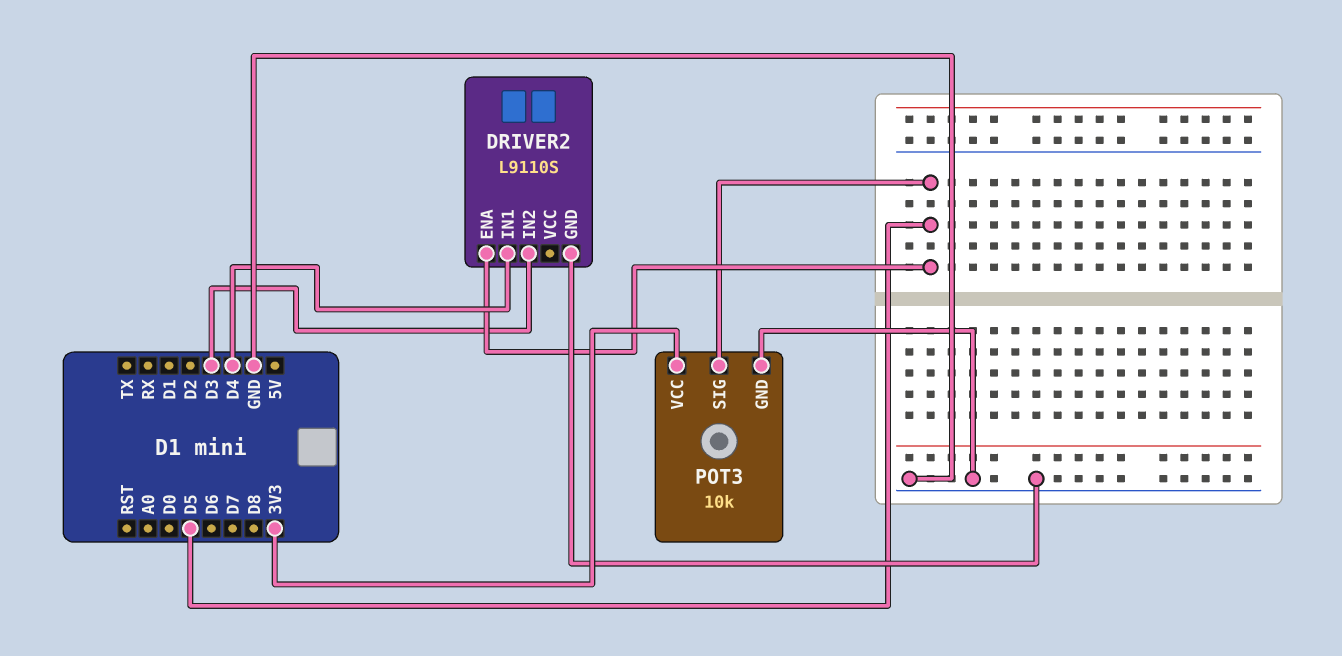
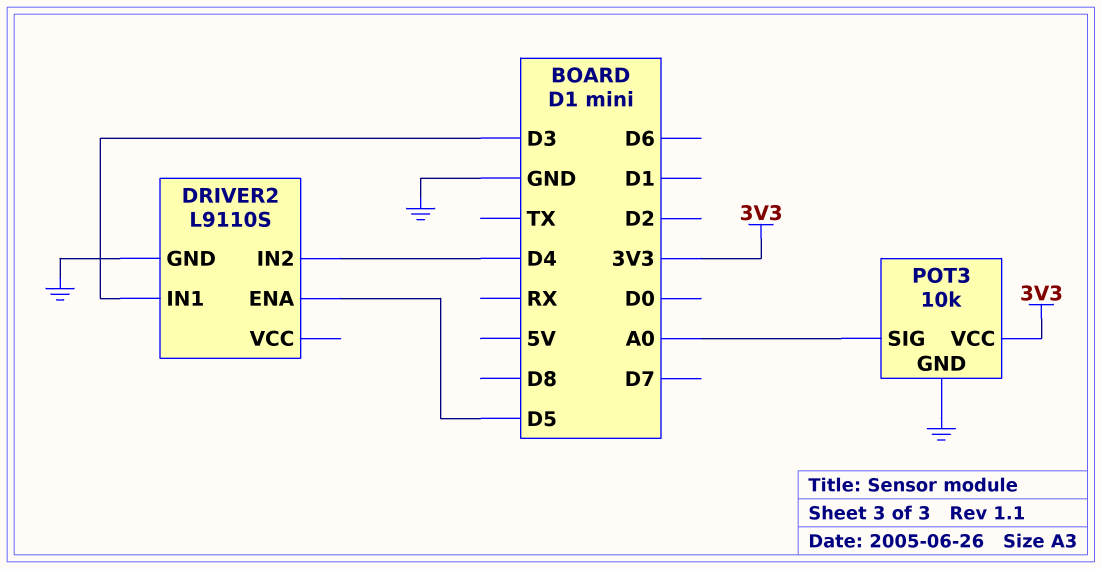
DRIVER2 pin IN1: D4 -> D3
DRIVER2 pin IN2: D3 -> D4
POT3 pin SIG: D5 -> A0

